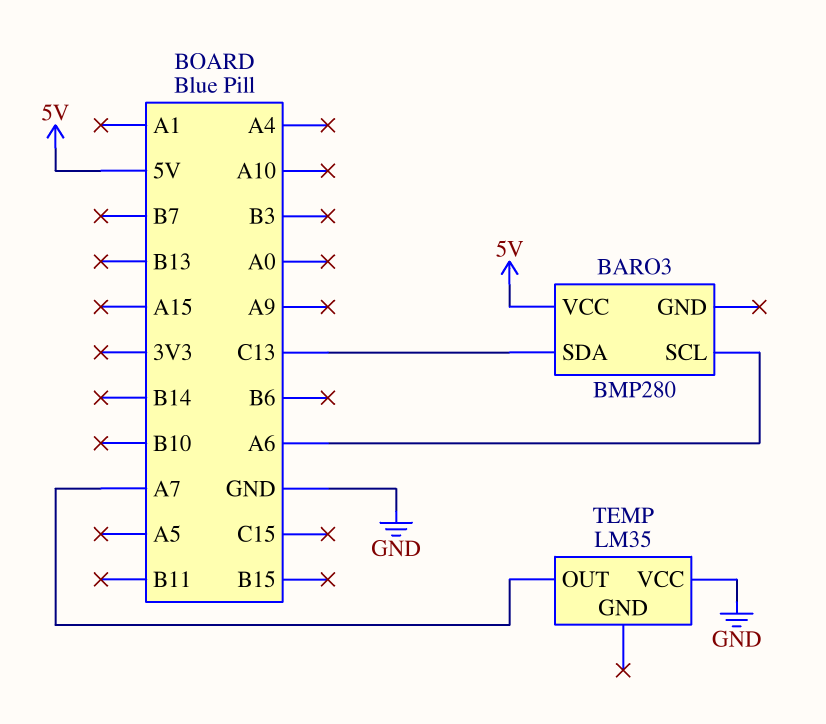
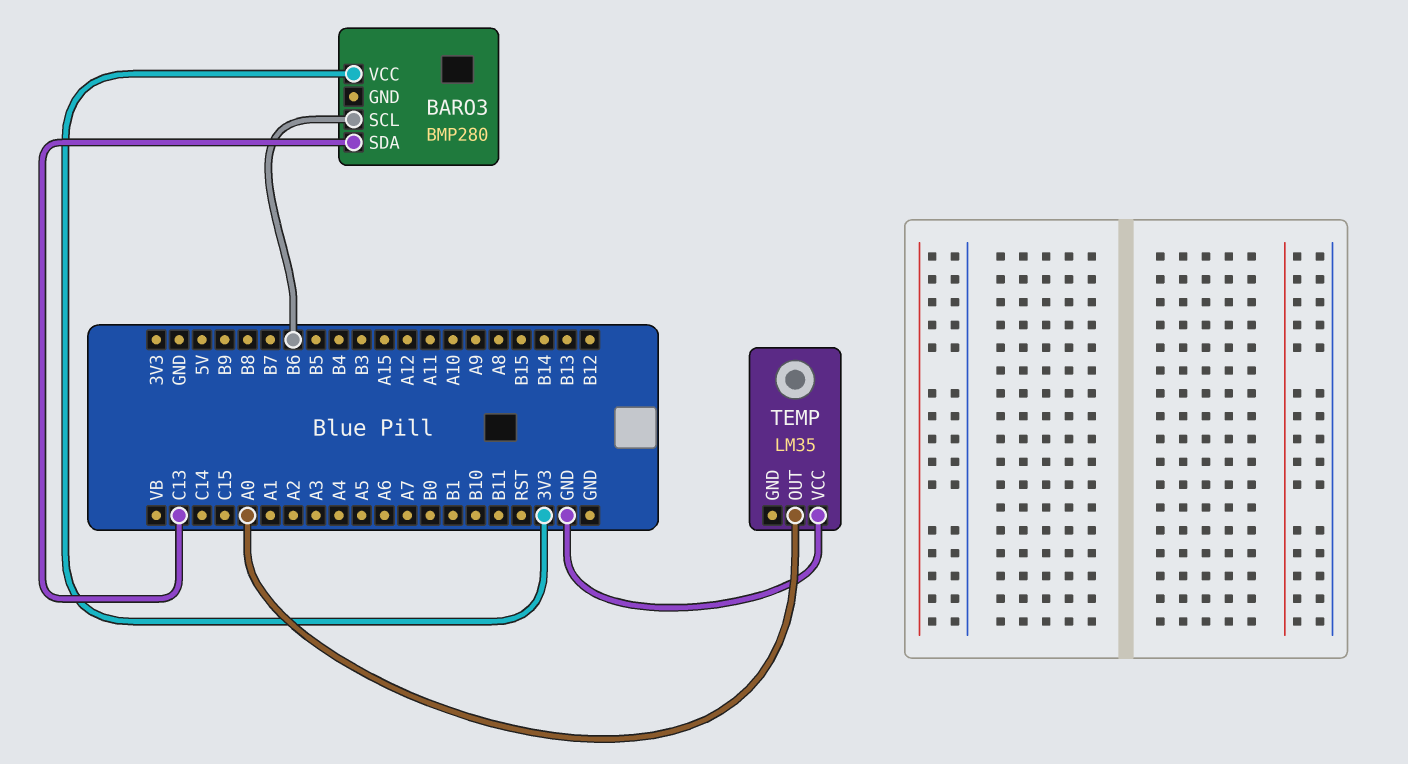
BARO3 pin SCL: A6 -> B6
BARO3 pin VCC: 5V -> 3V3
TEMP pin OUT: A7 -> A0

